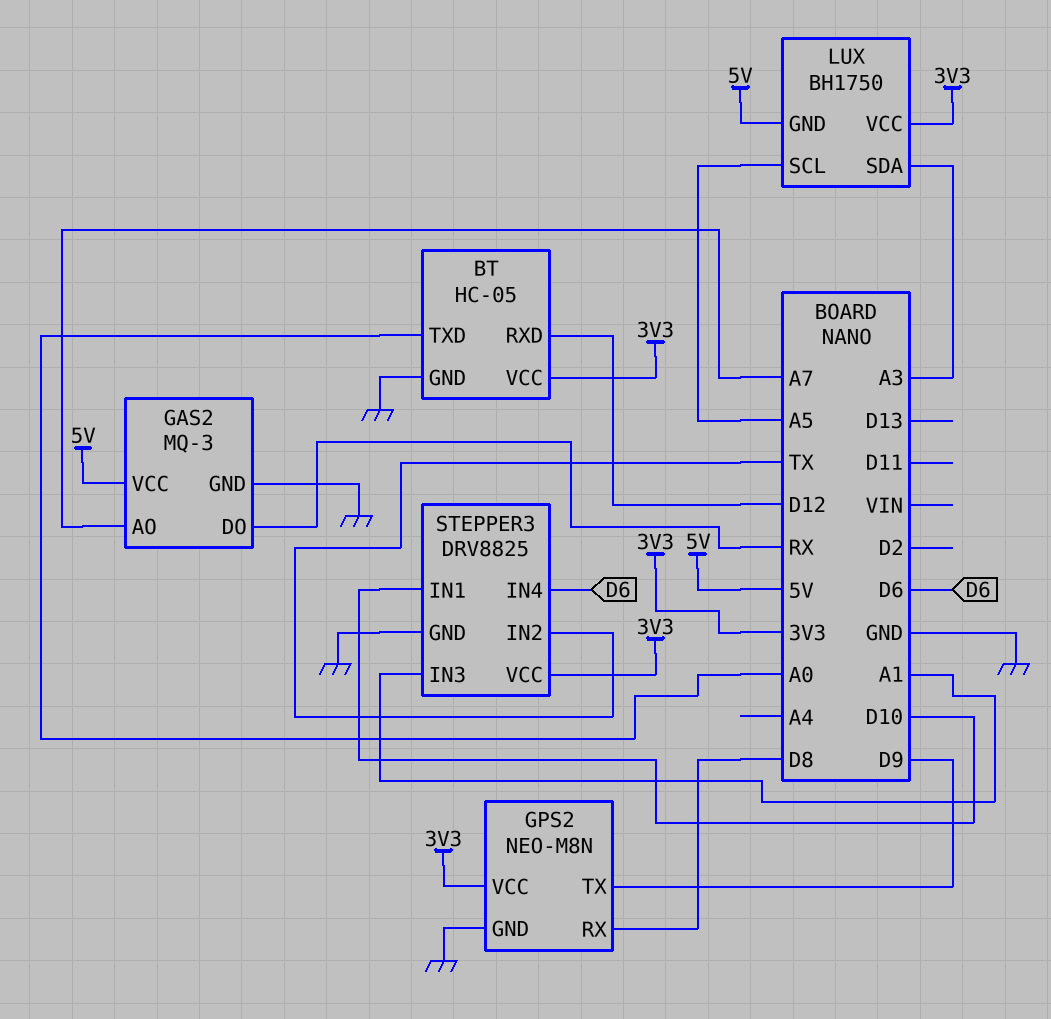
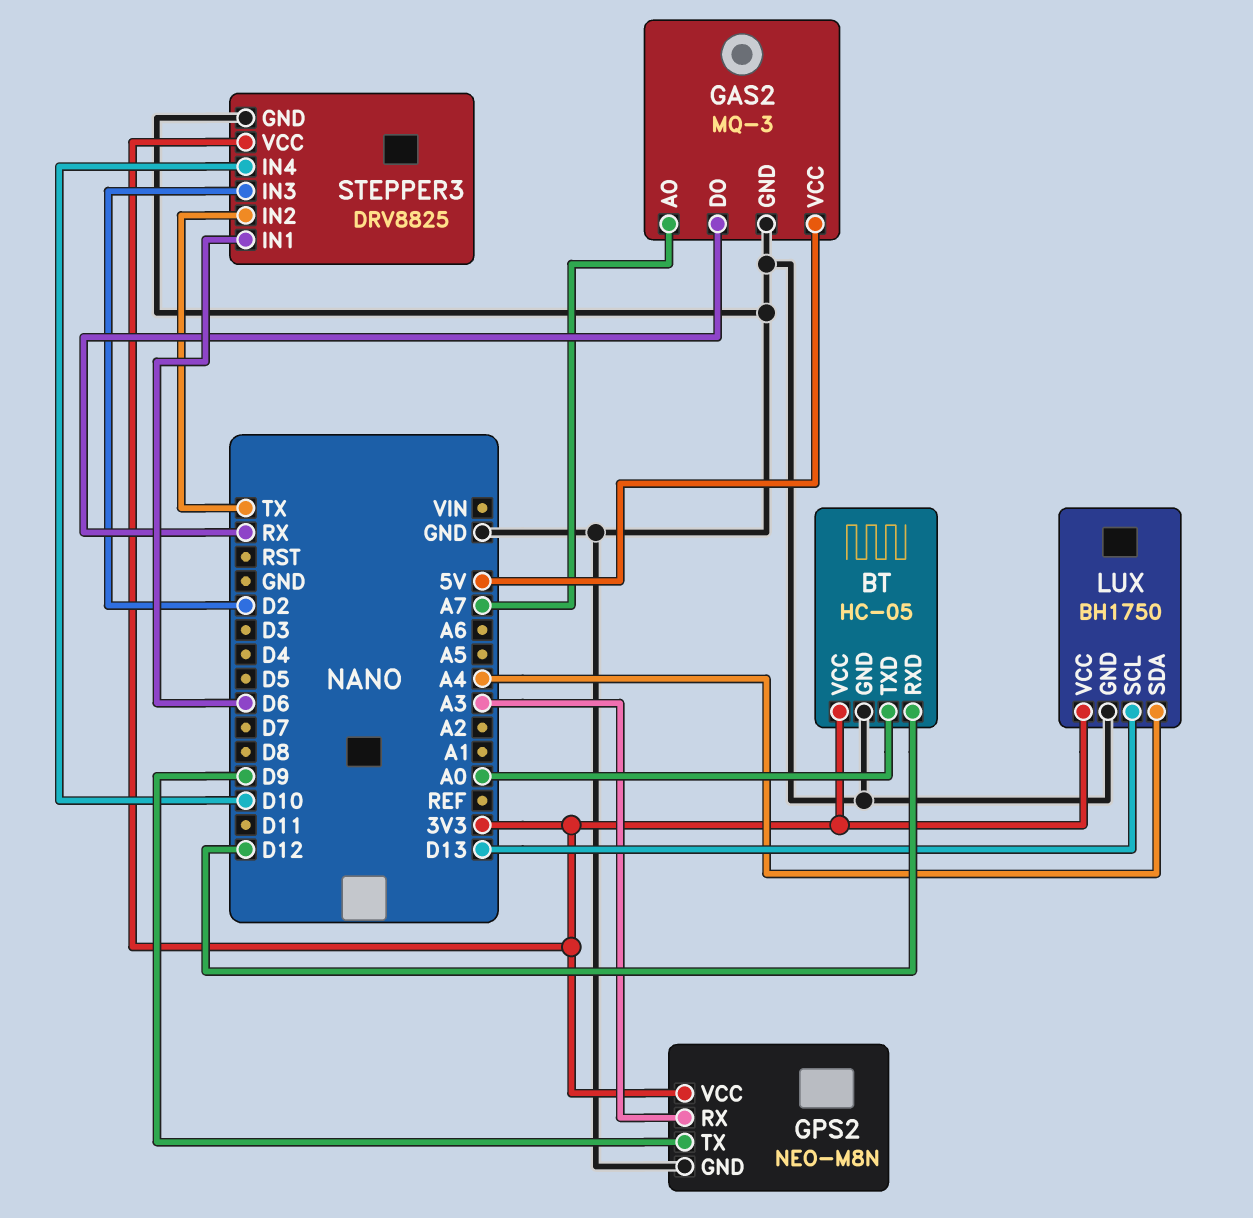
GPS2 pin RX: D8 -> A3
LUX pin GND: 5V -> GND
LUX pin SCL: A5 -> D13
LUX pin SDA: A3 -> A4
STEPPER3 pin IN1: D10 -> D6
STEPPER3 pin IN3: A1 -> D2
STEPPER3 pin IN4: D6 -> D10

